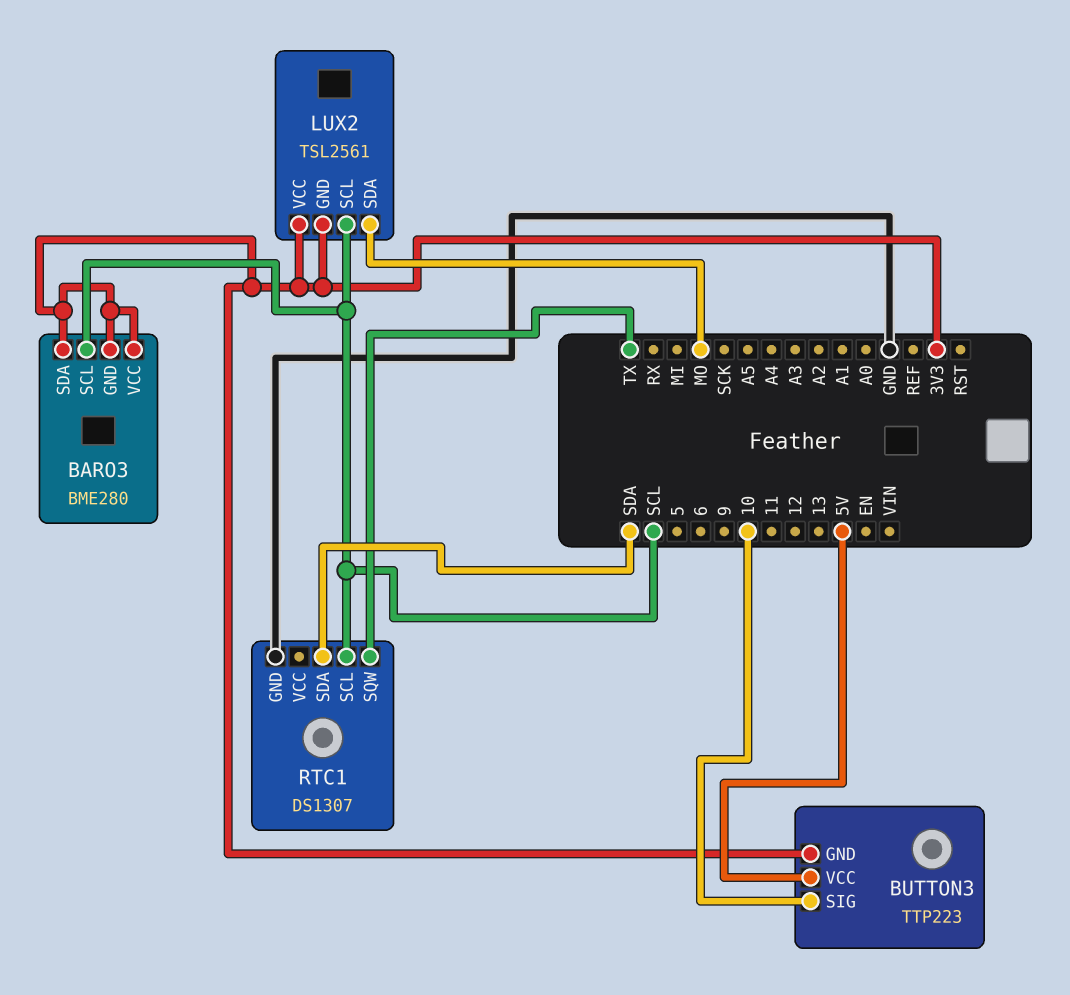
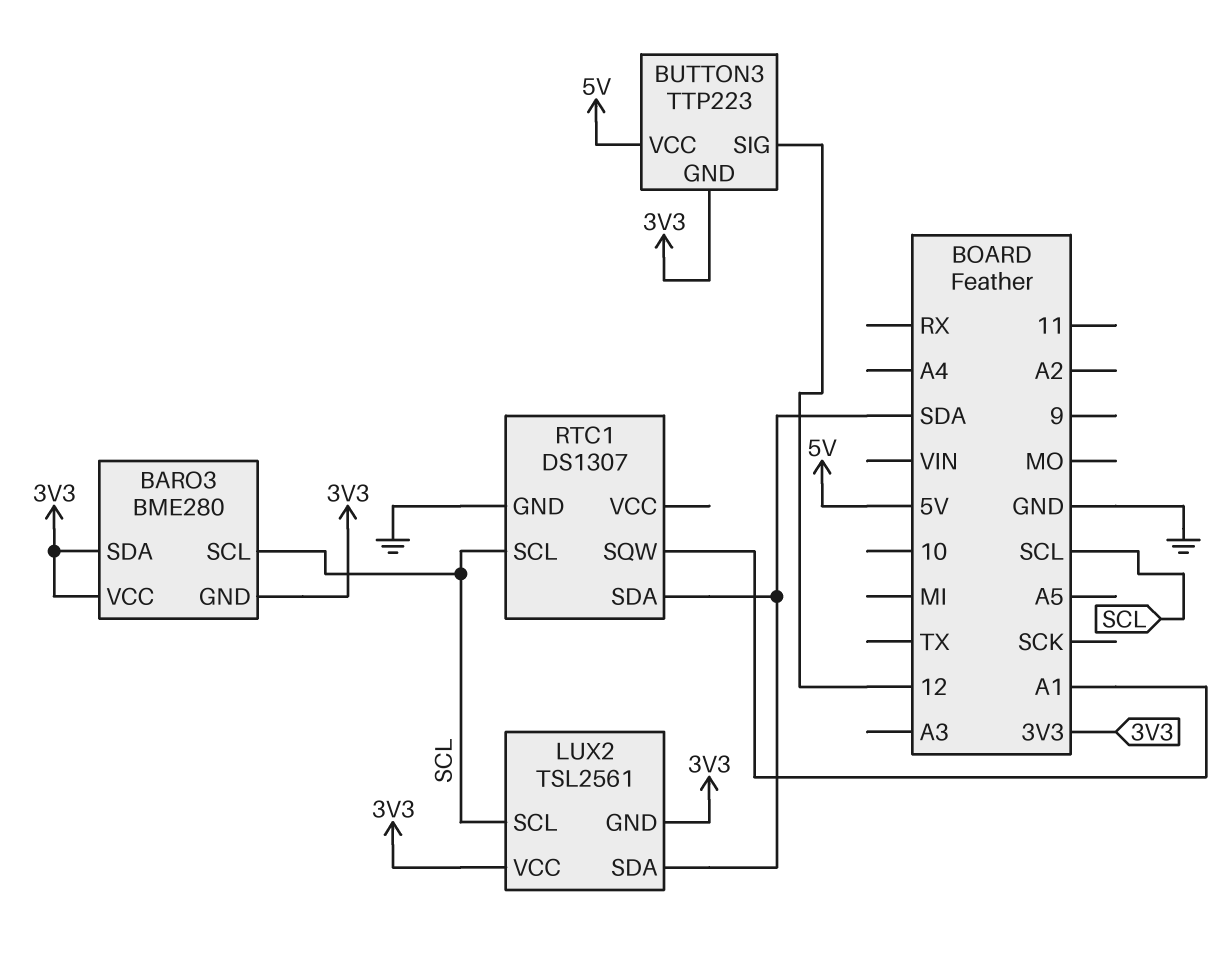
BUTTON3 pin SIG: 10 -> 12
LUX2 pin SDA: MO -> SDA
RTC1 pin SQW: TX -> A1

